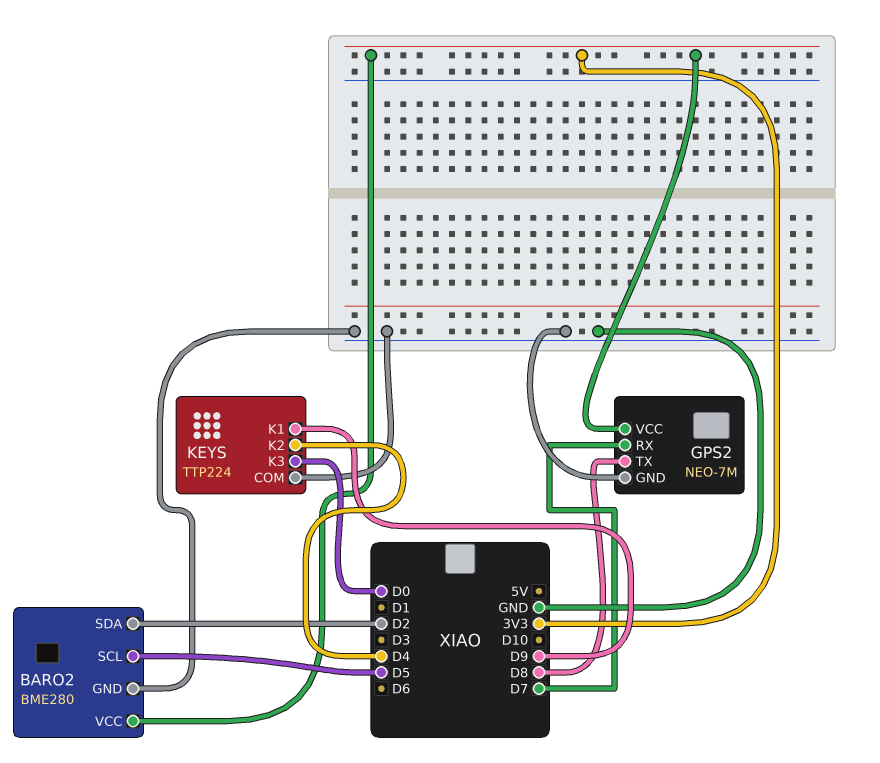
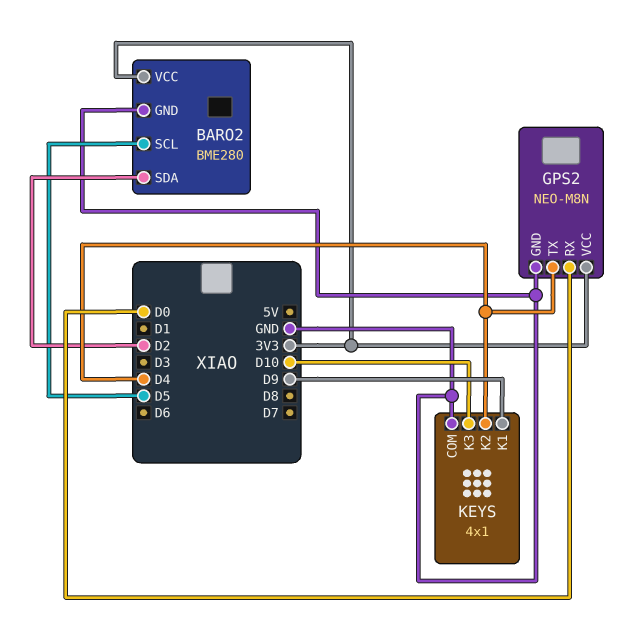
GPS2: NEO-7M -> NEO-M8N
GPS2 pin RX: D7 -> D0
GPS2 pin TX: D8 -> D4
KEYS: TTP224 -> 4x1
KEYS pin K3: D0 -> D10

